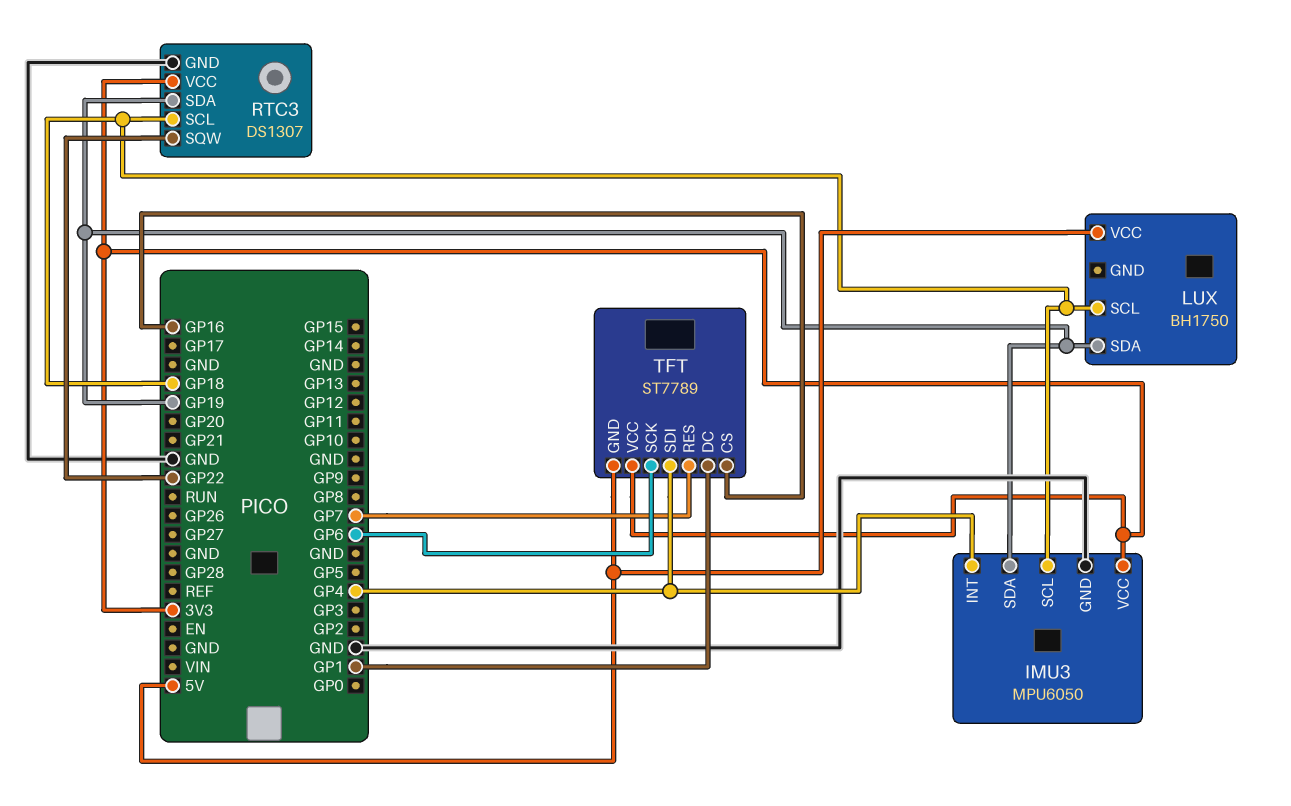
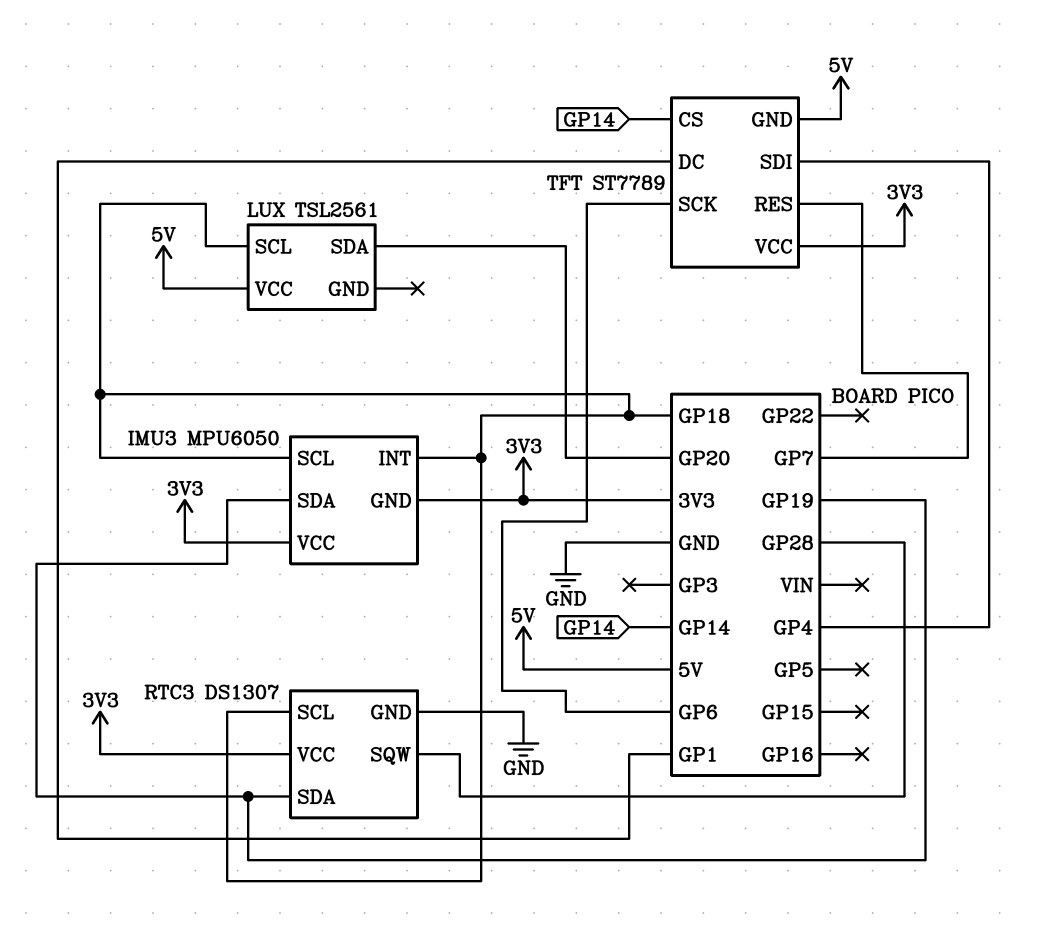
IMU3 pin GND: GND -> 3V3
IMU3 pin INT: GP4 -> GP18
LUX: BH1750 -> TSL2561
LUX pin SDA: GP19 -> GP20
RTC3 pin SQW: GP22 -> GP28
TFT pin CS: GP16 -> GP14

